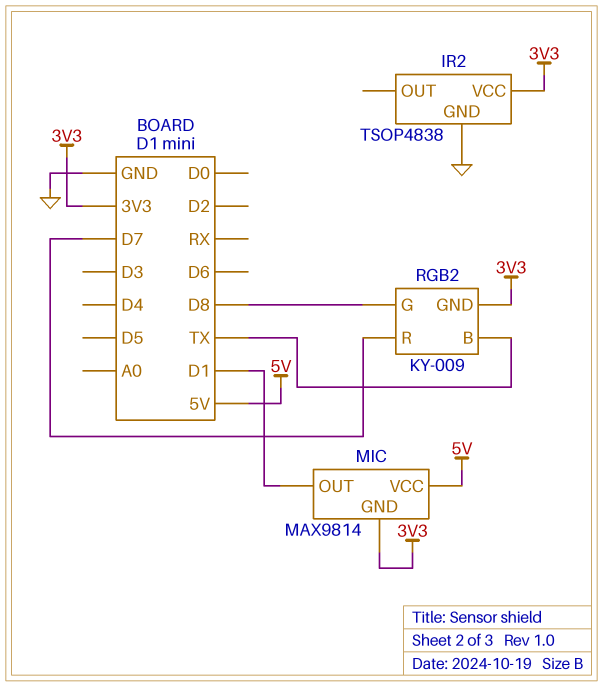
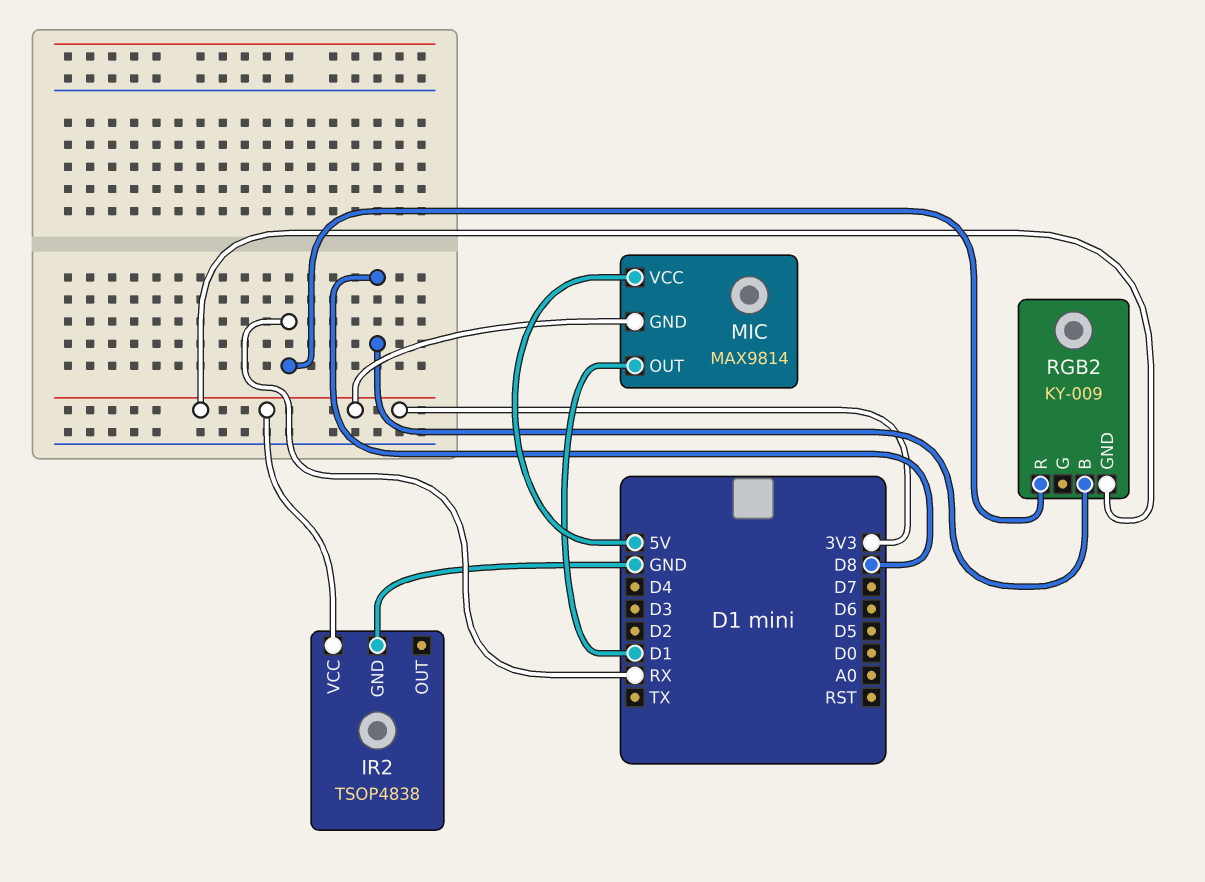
RGB2 pin B: TX -> D8
RGB2 pin G: D8 -> none
RGB2 pin R: D7 -> RX

